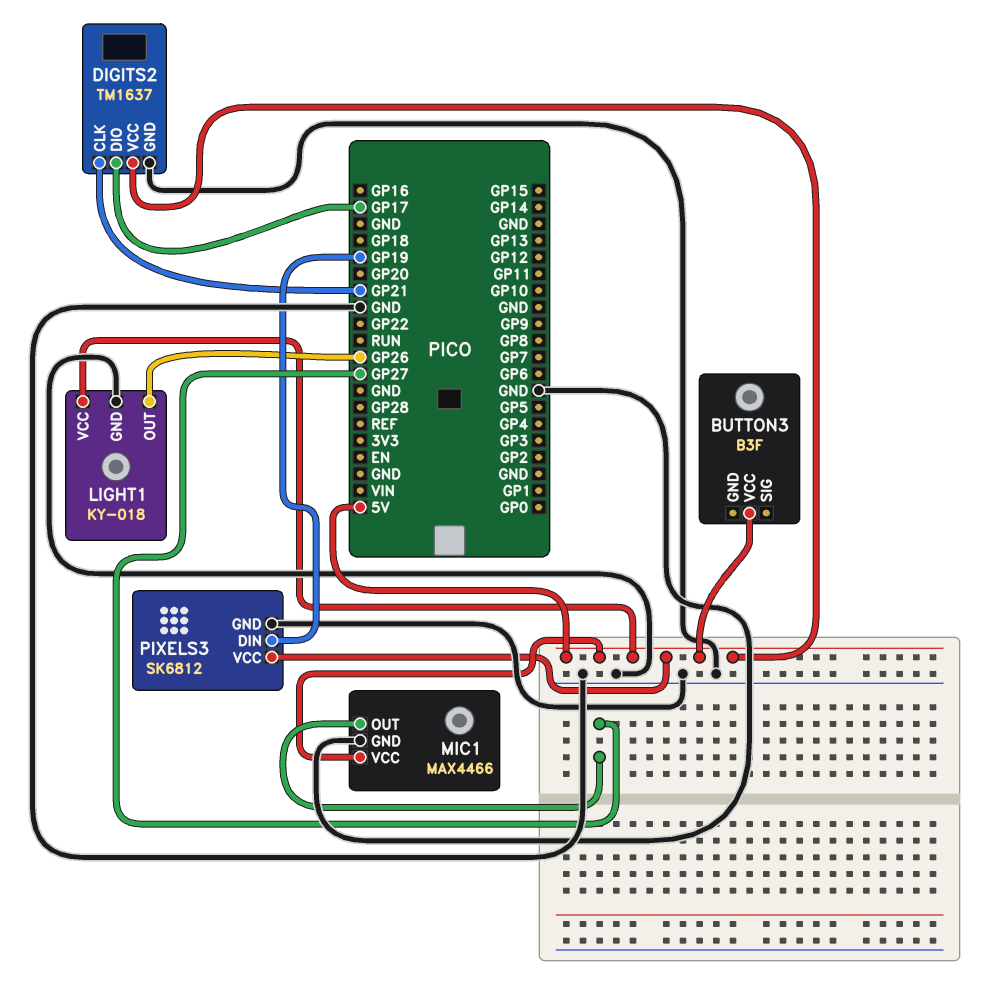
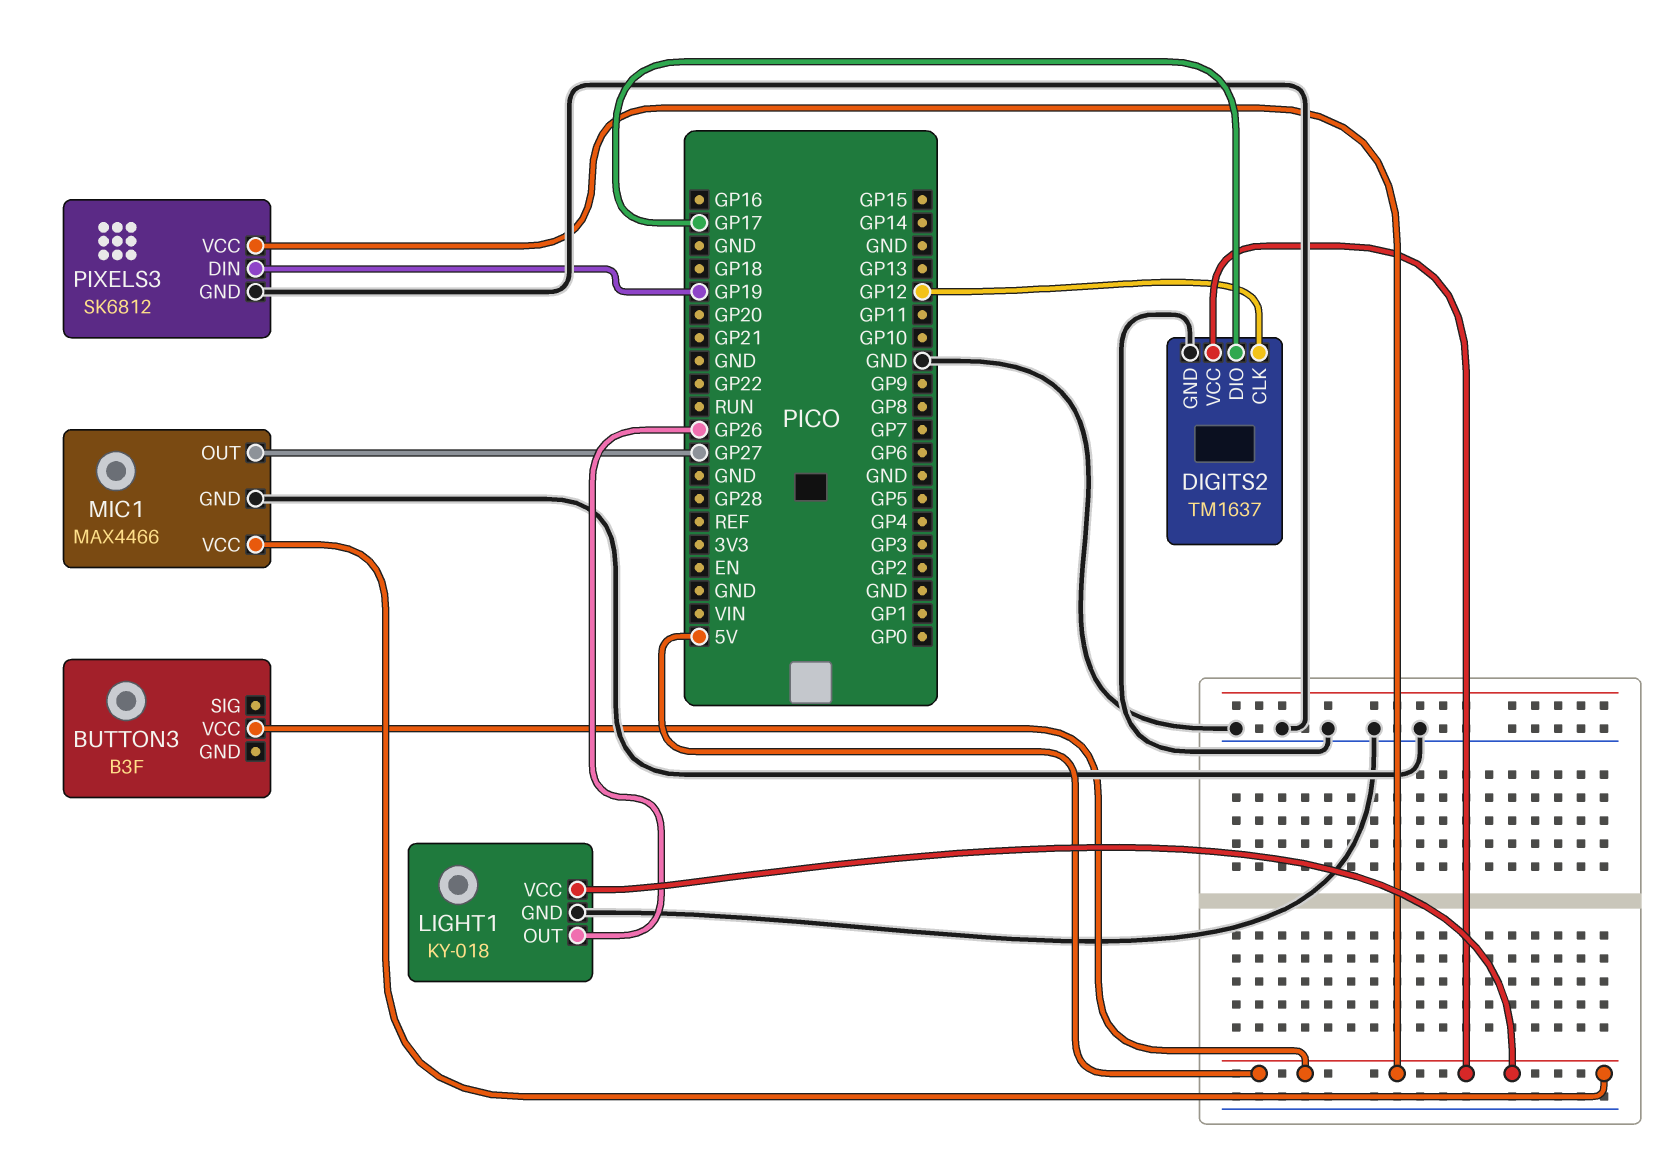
DIGITS2 pin CLK: GP21 -> GP12

